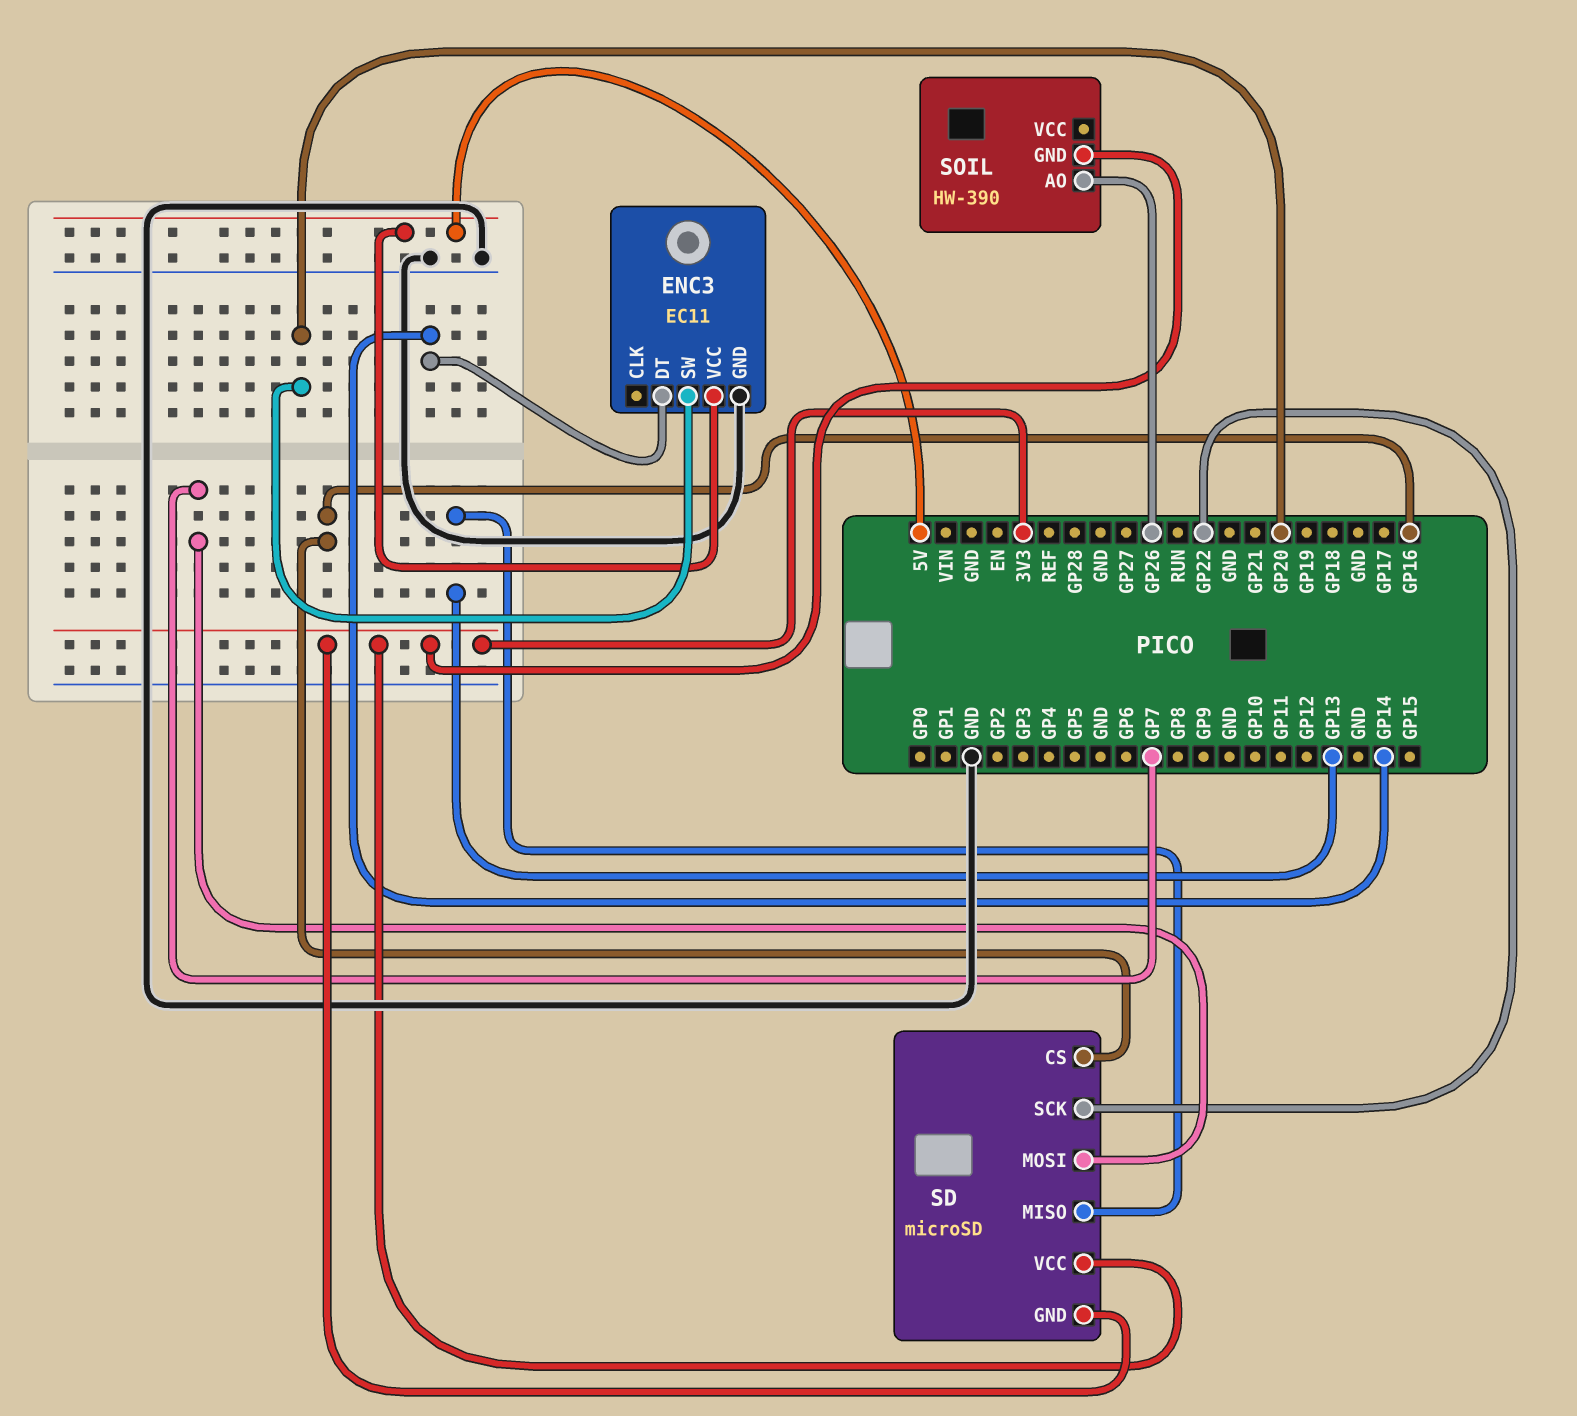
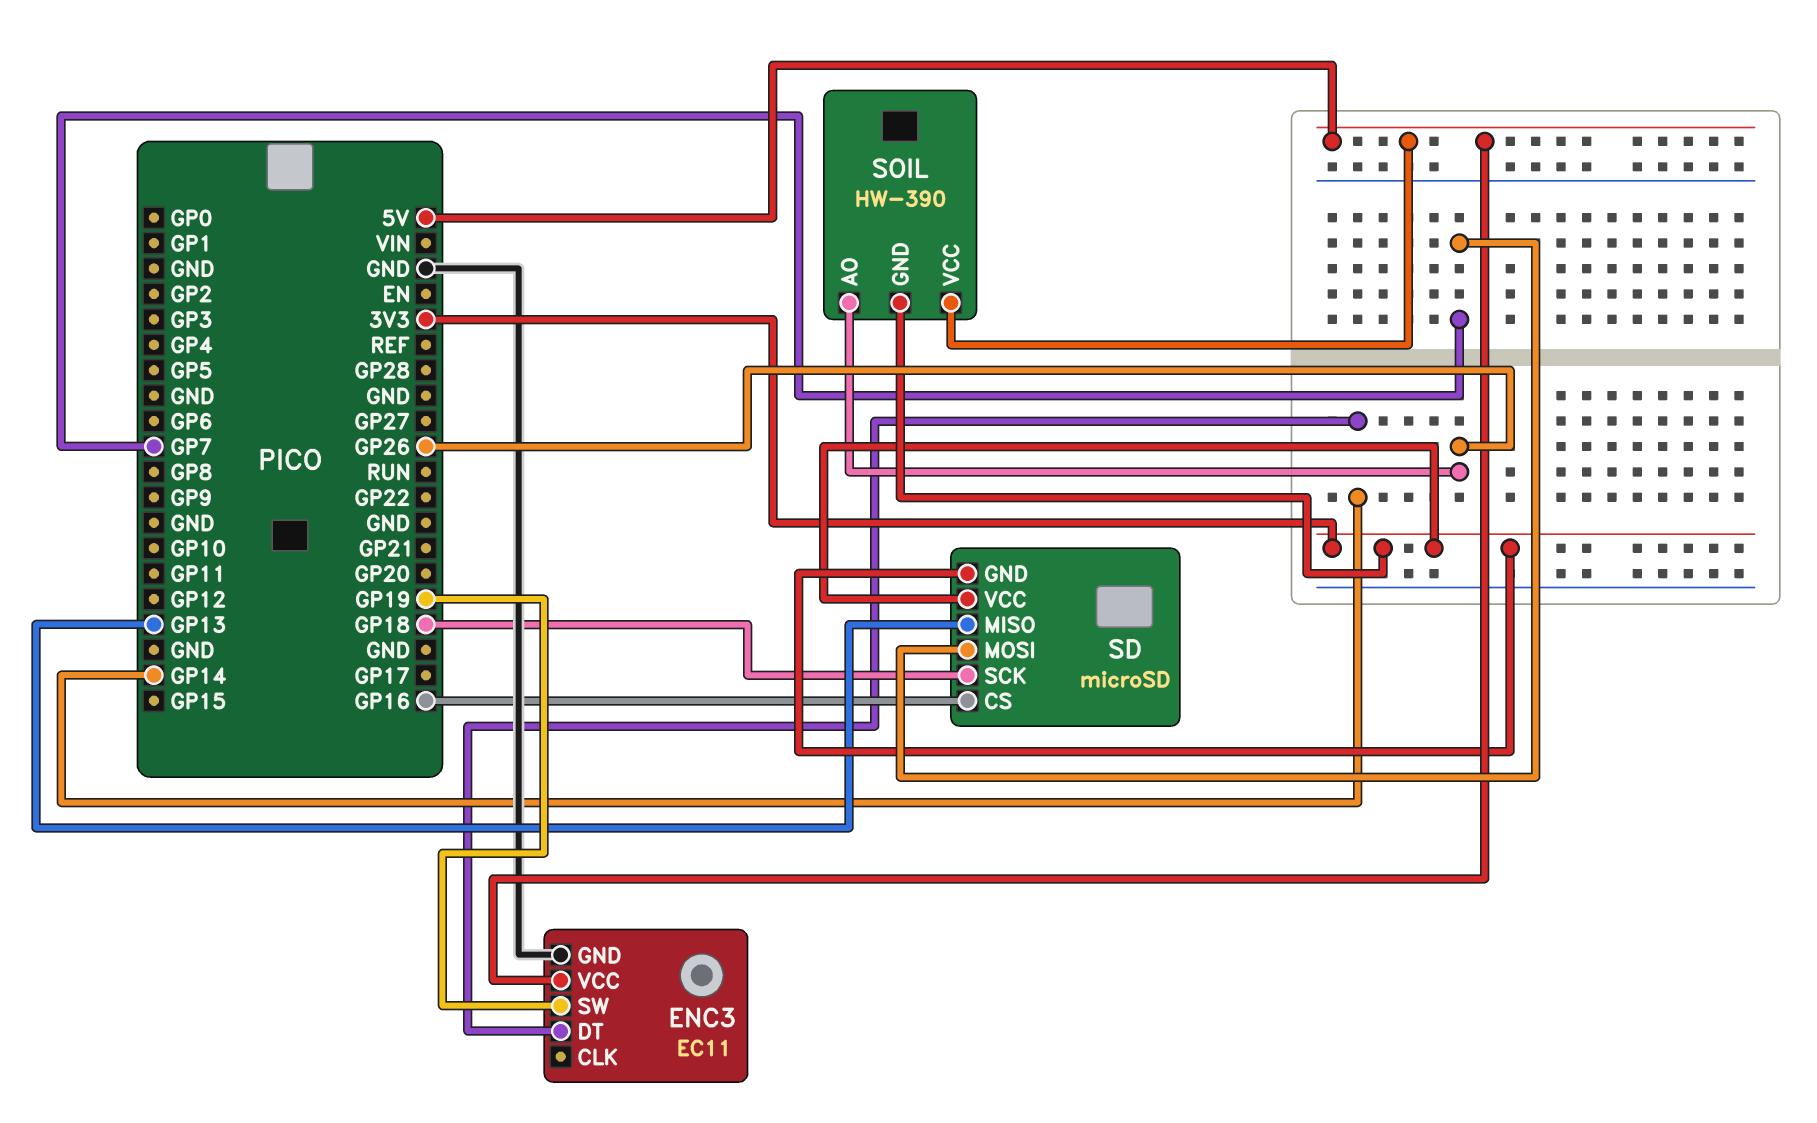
ENC3 pin SW: GP20 -> GP19
SD pin SCK: GP22 -> GP18
SOIL pin VCC: none -> 5V

